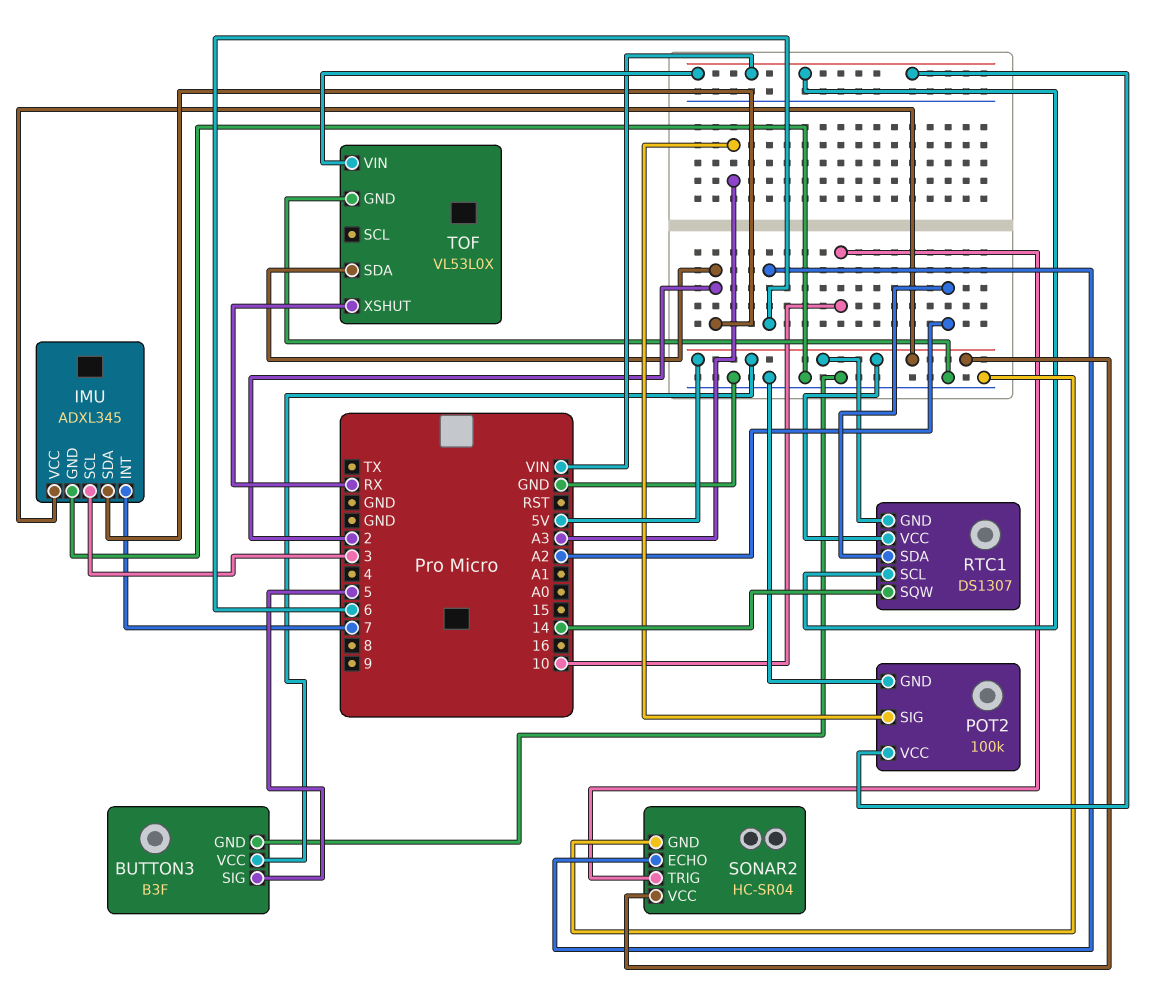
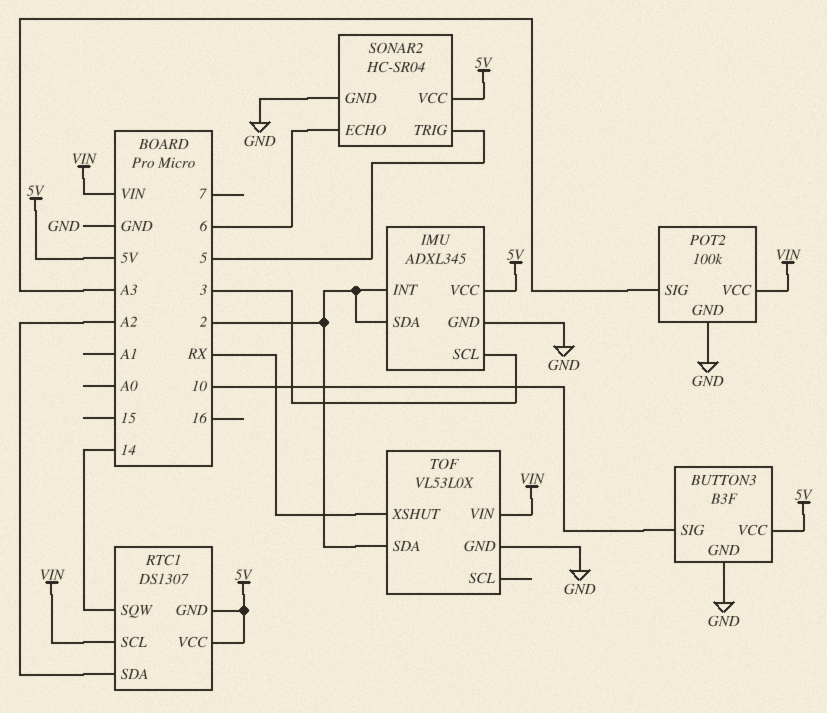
BUTTON3 pin SIG: 5 -> 10
IMU pin INT: 7 -> 2
SONAR2 pin TRIG: 10 -> 5

